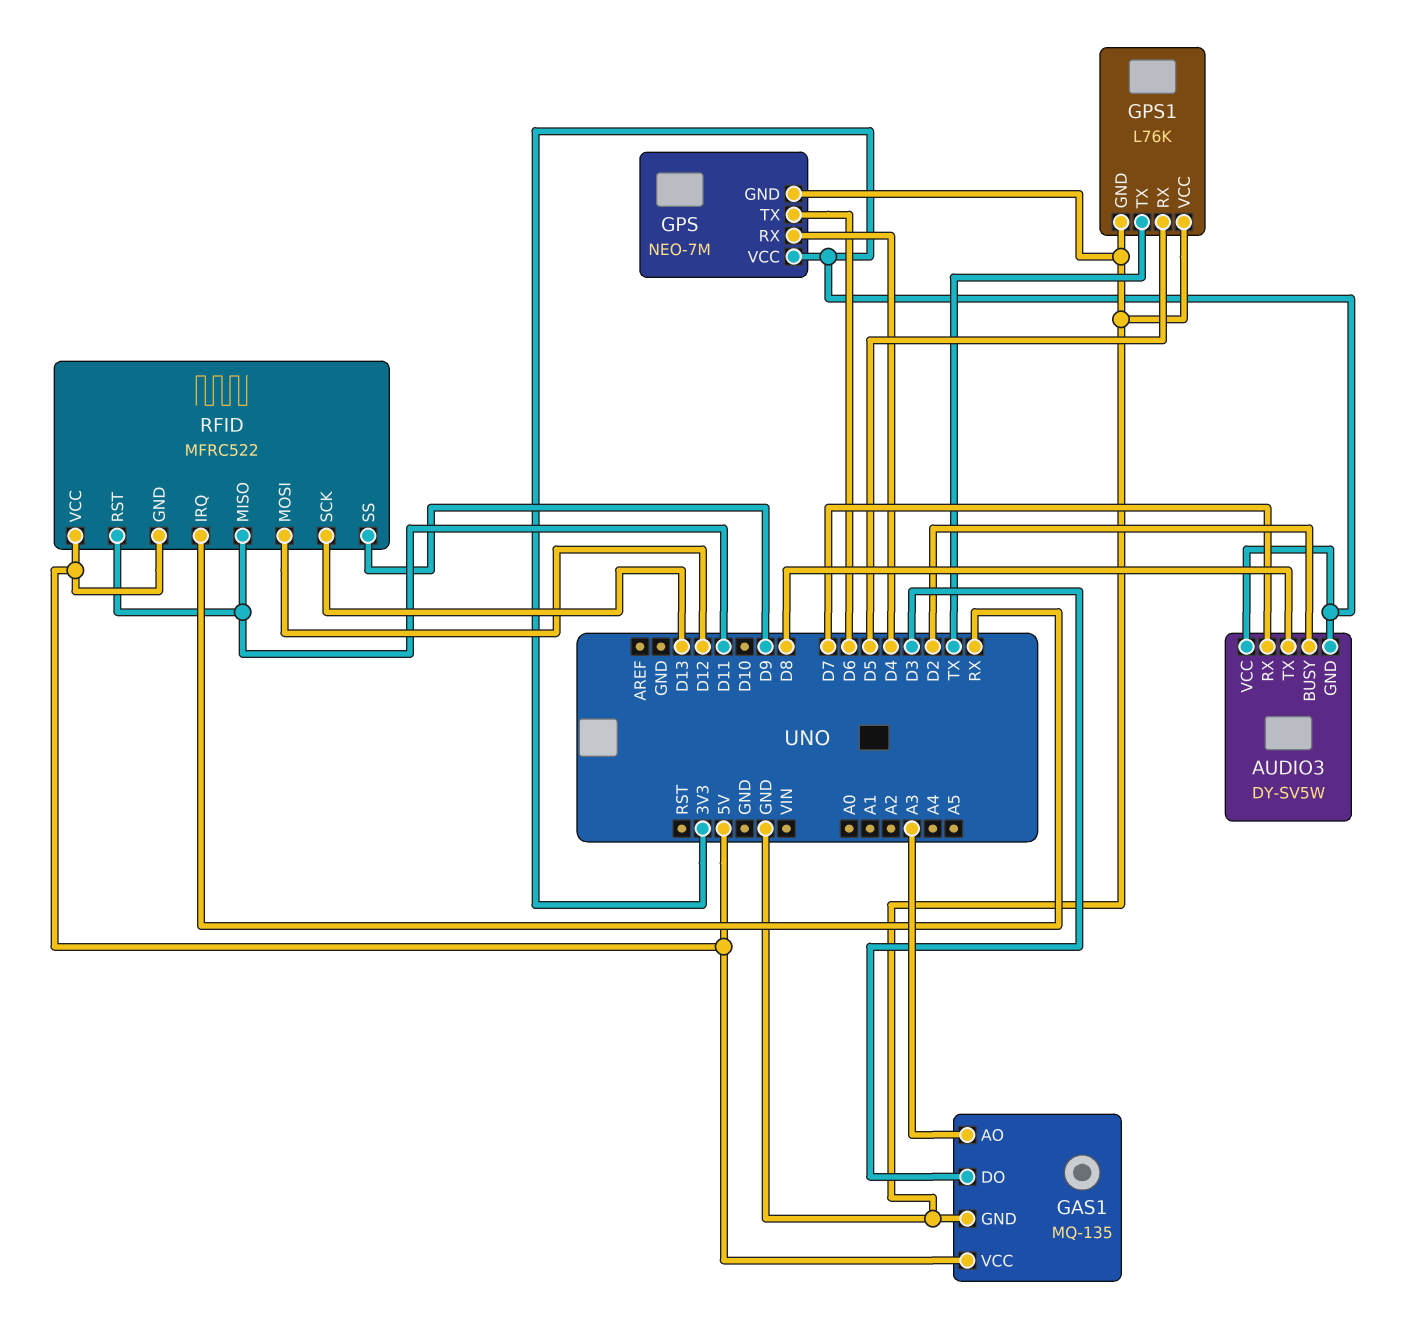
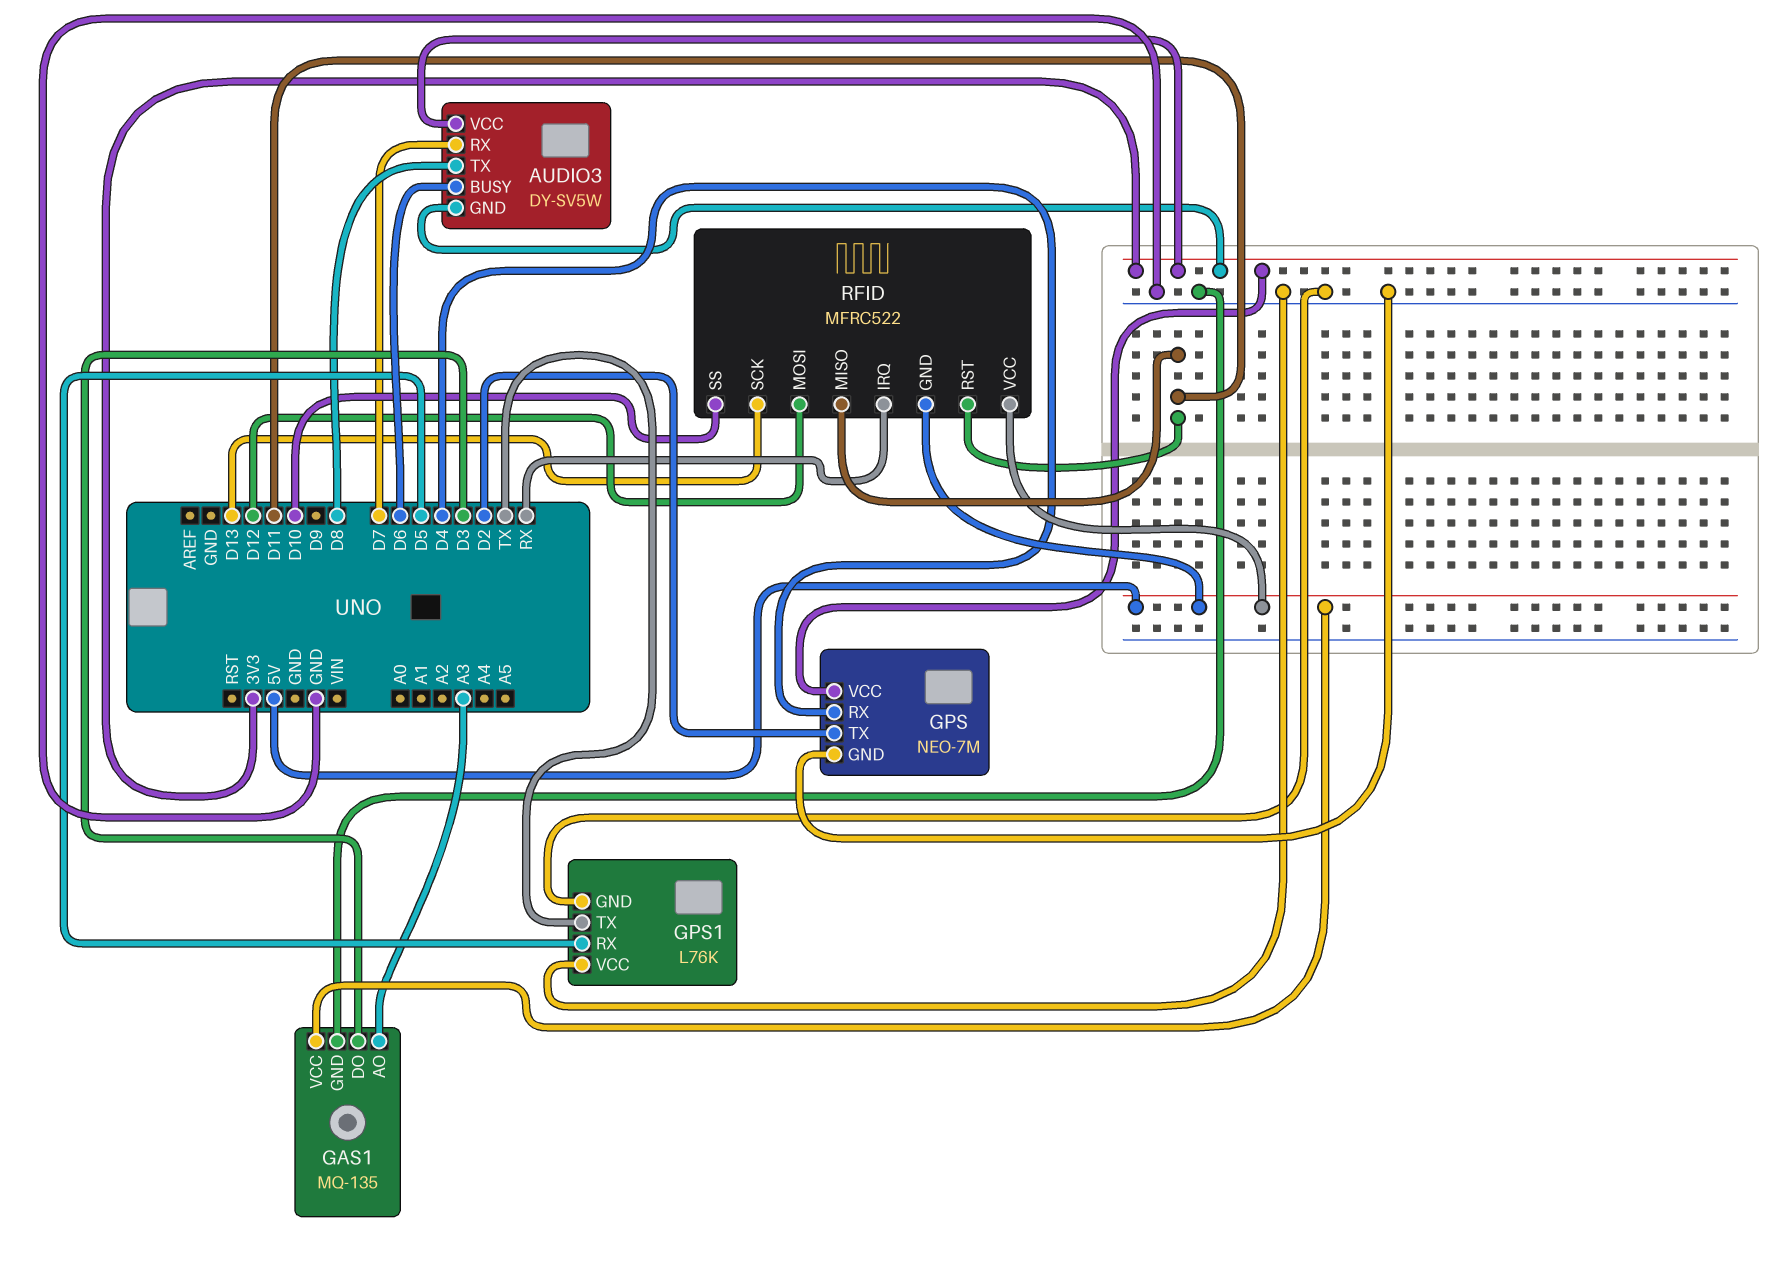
AUDIO3 pin BUSY: D2 -> D6
GPS pin TX: D6 -> D2
RFID pin SS: D9 -> D10

